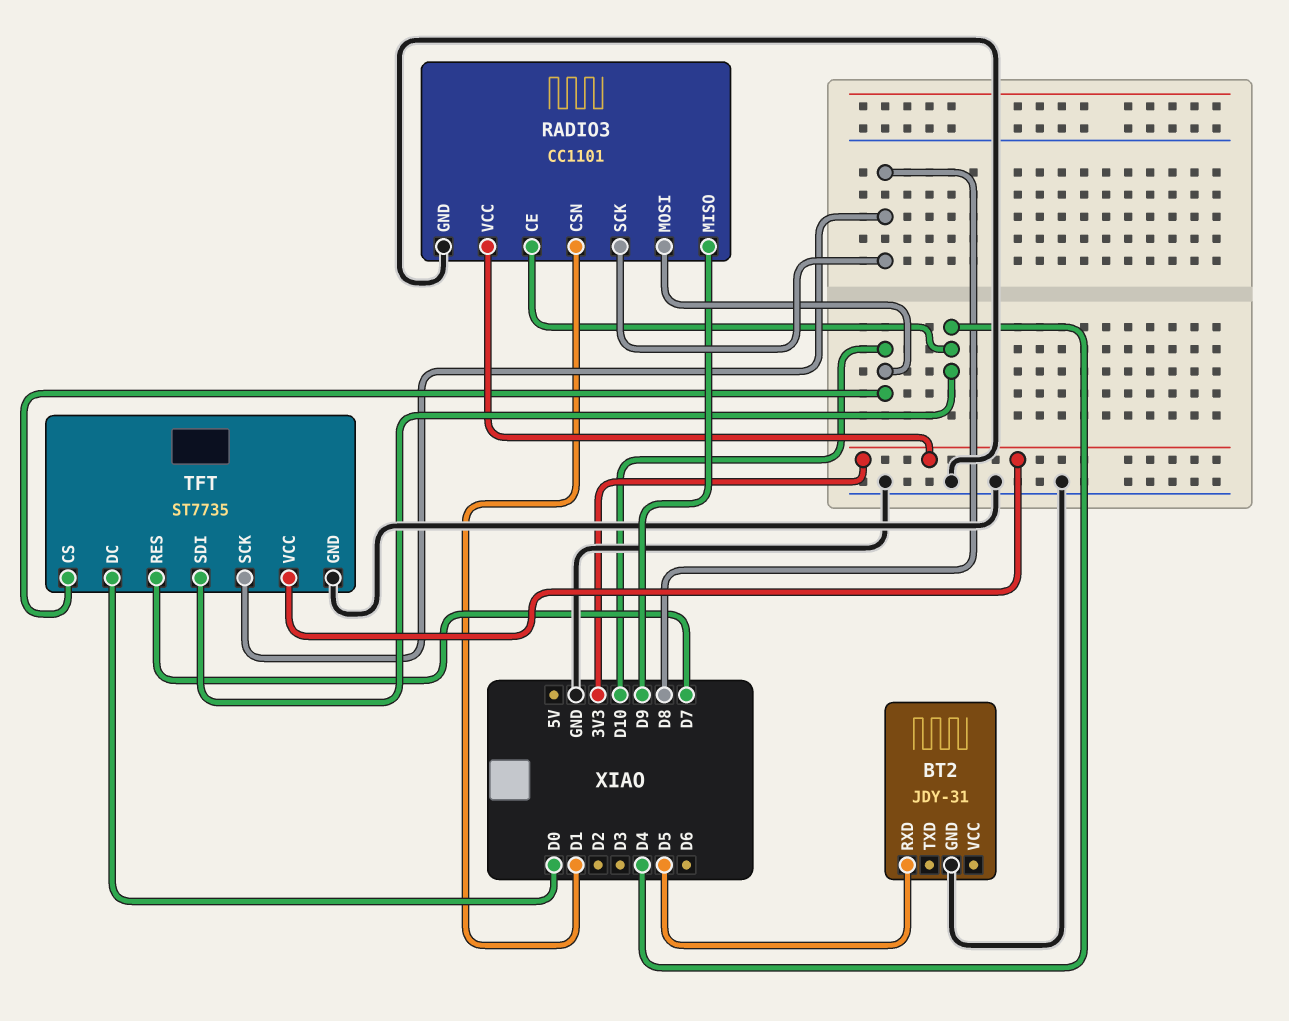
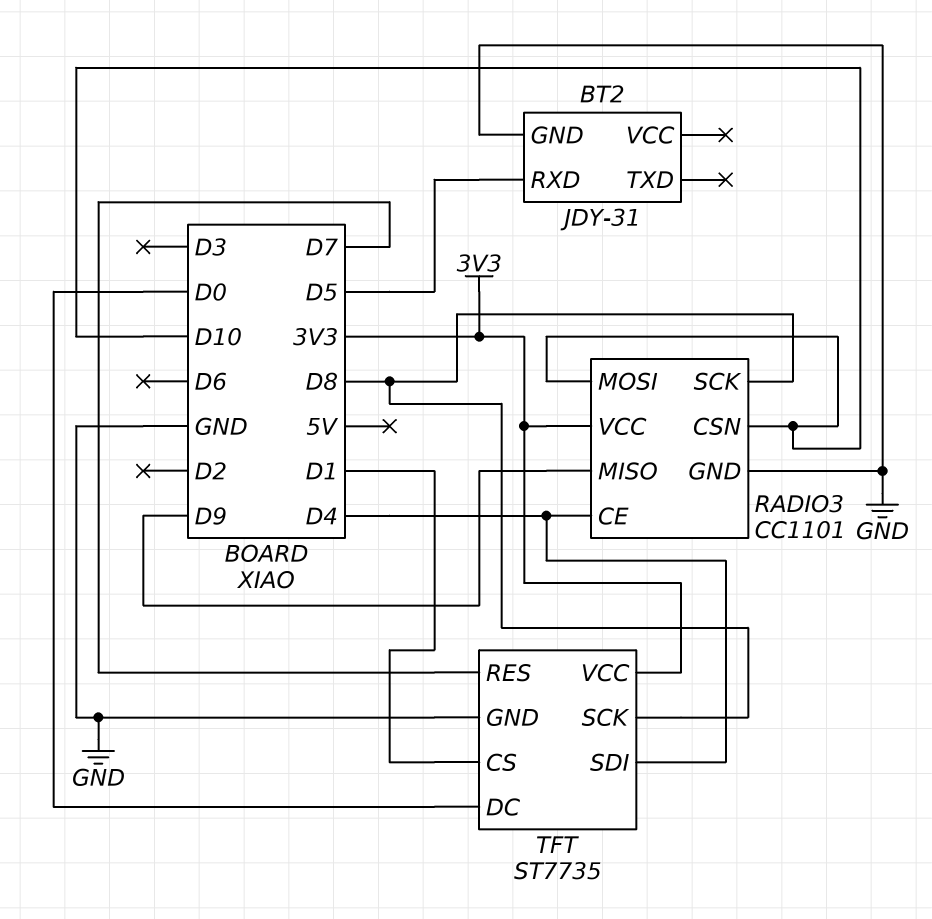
RADIO3 pin CSN: D1 -> D10
TFT pin CS: D10 -> D1

